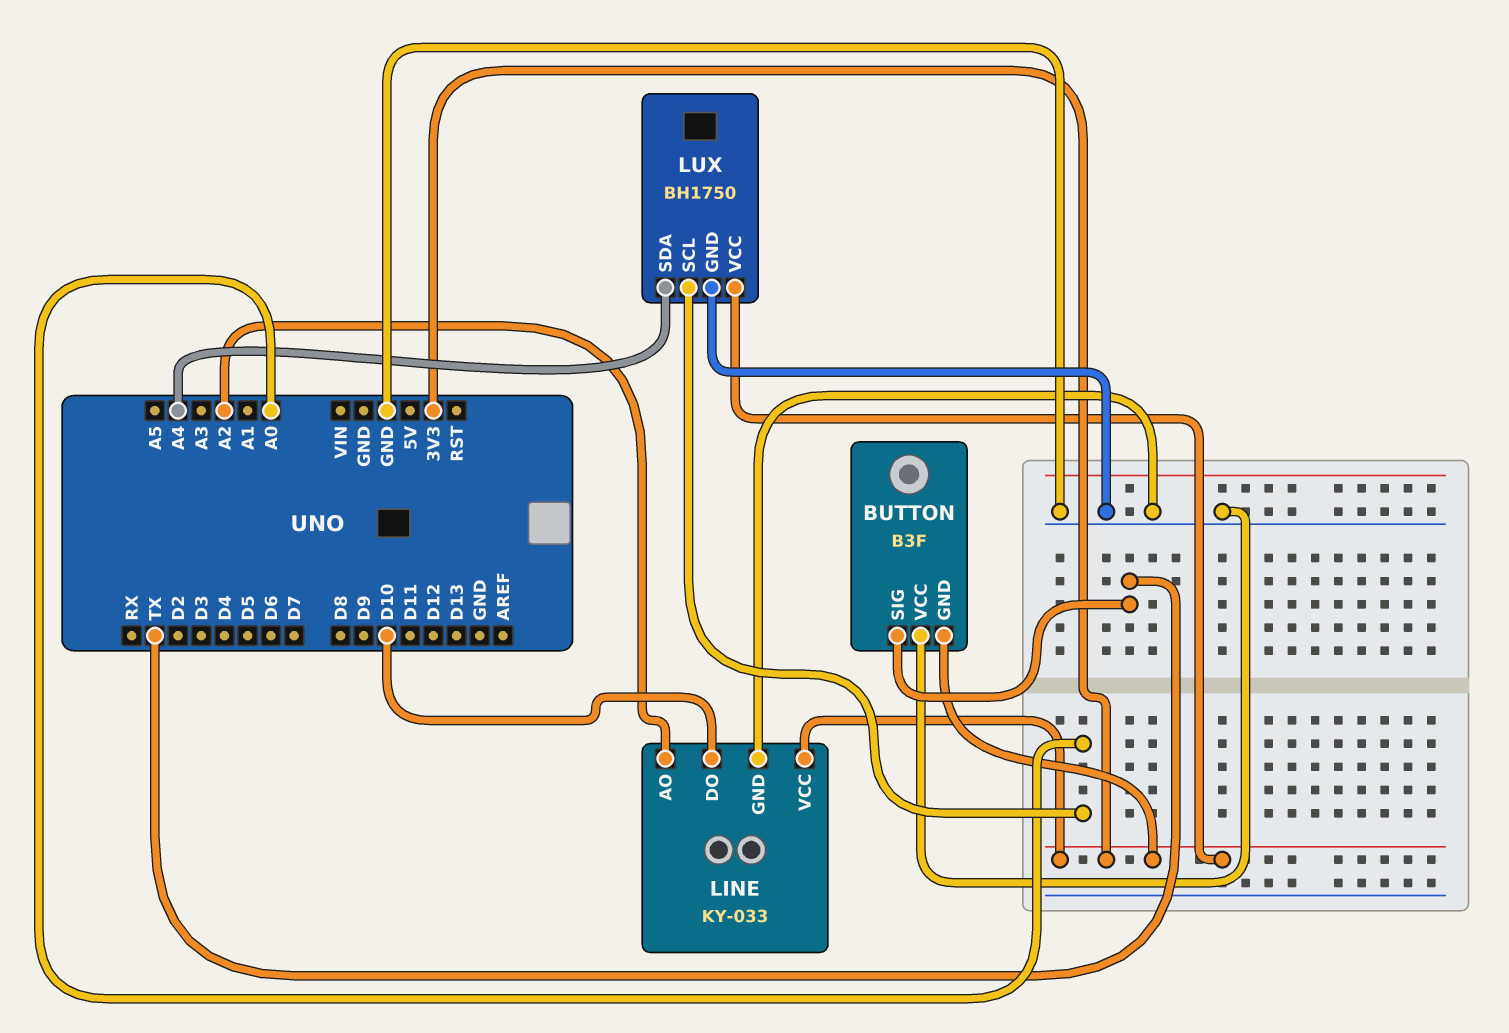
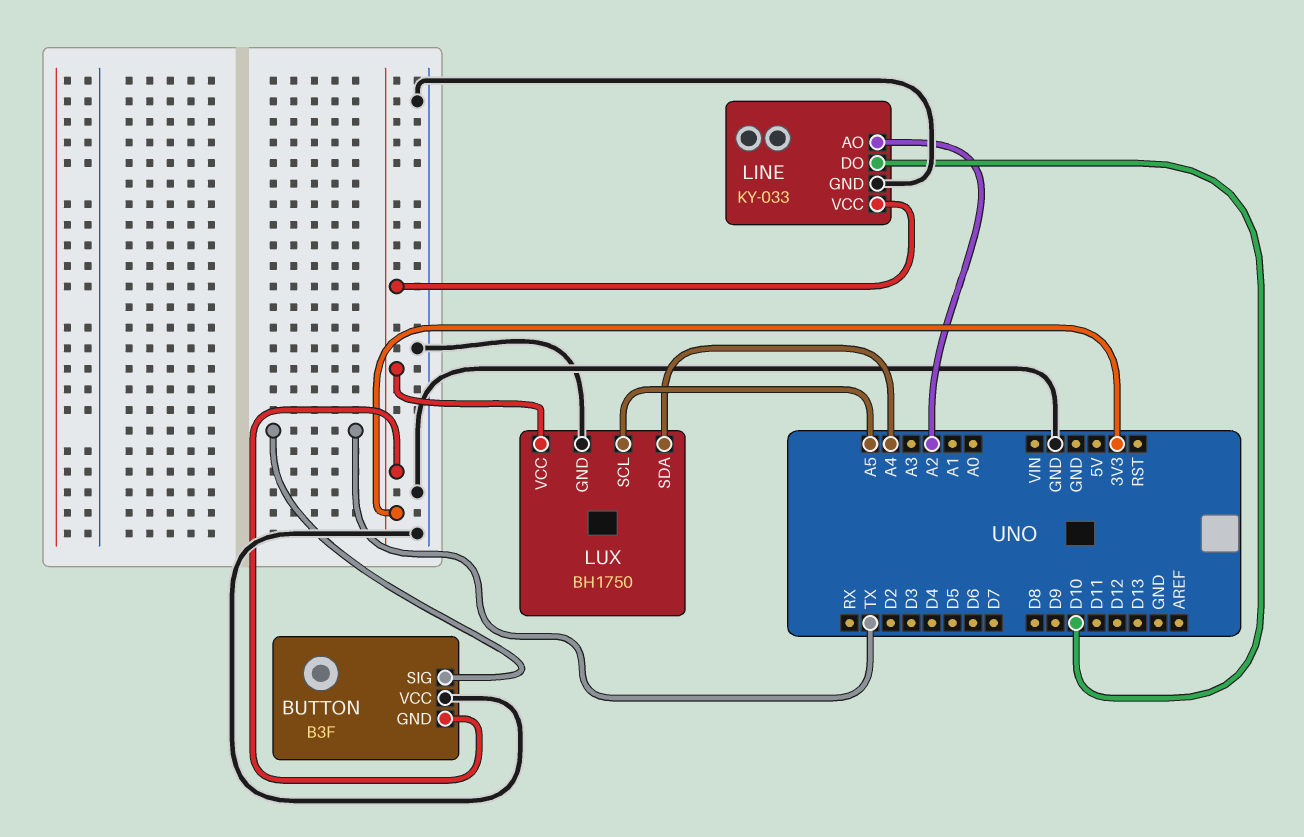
LUX pin SCL: A0 -> A5

